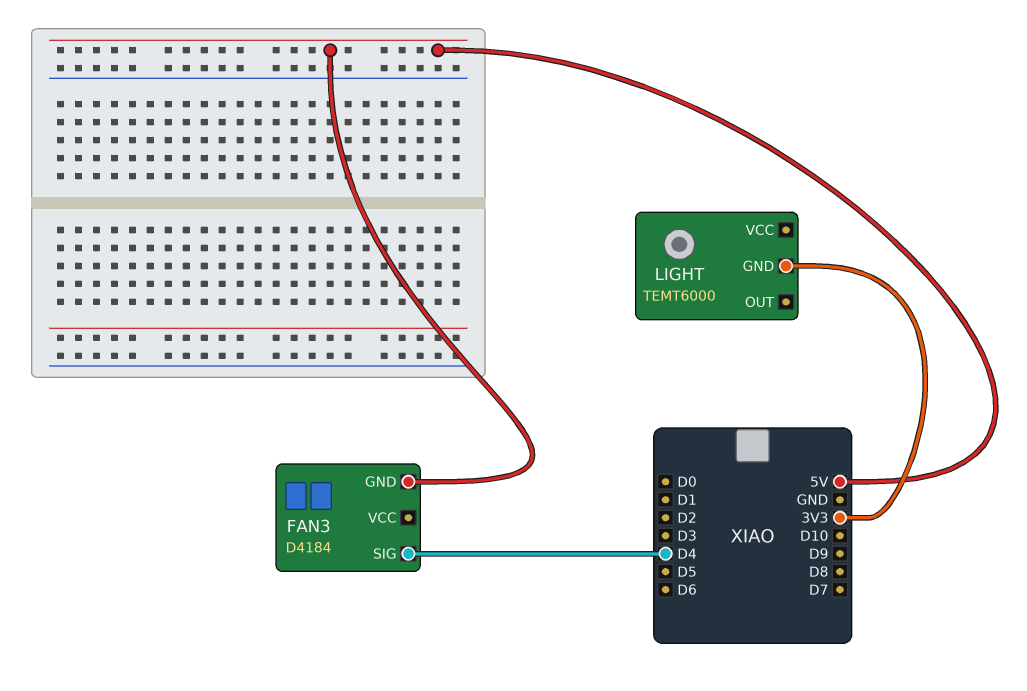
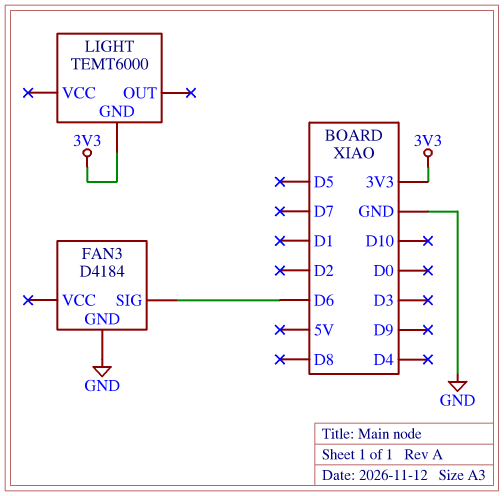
FAN3 pin GND: 5V -> GND
FAN3 pin SIG: D4 -> D6

